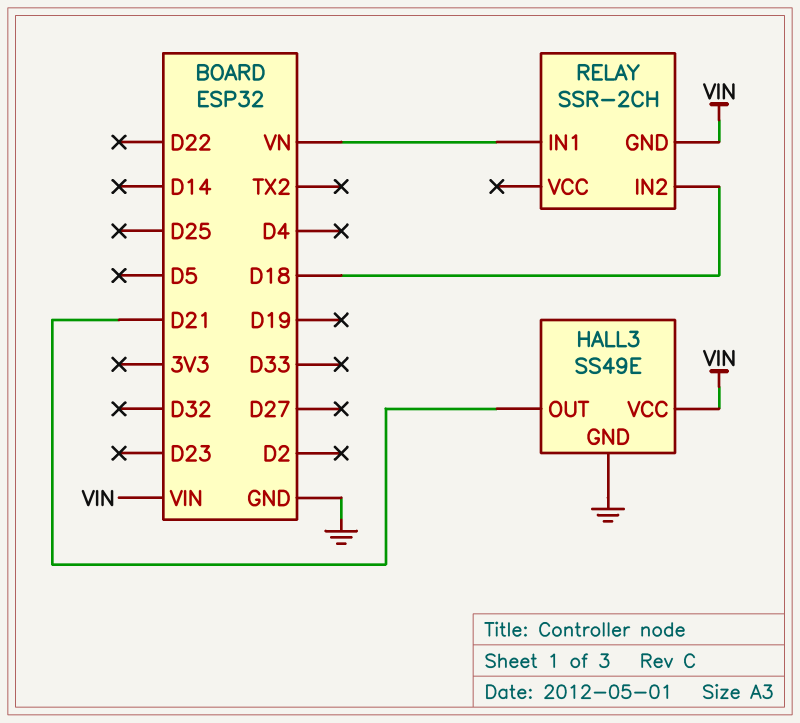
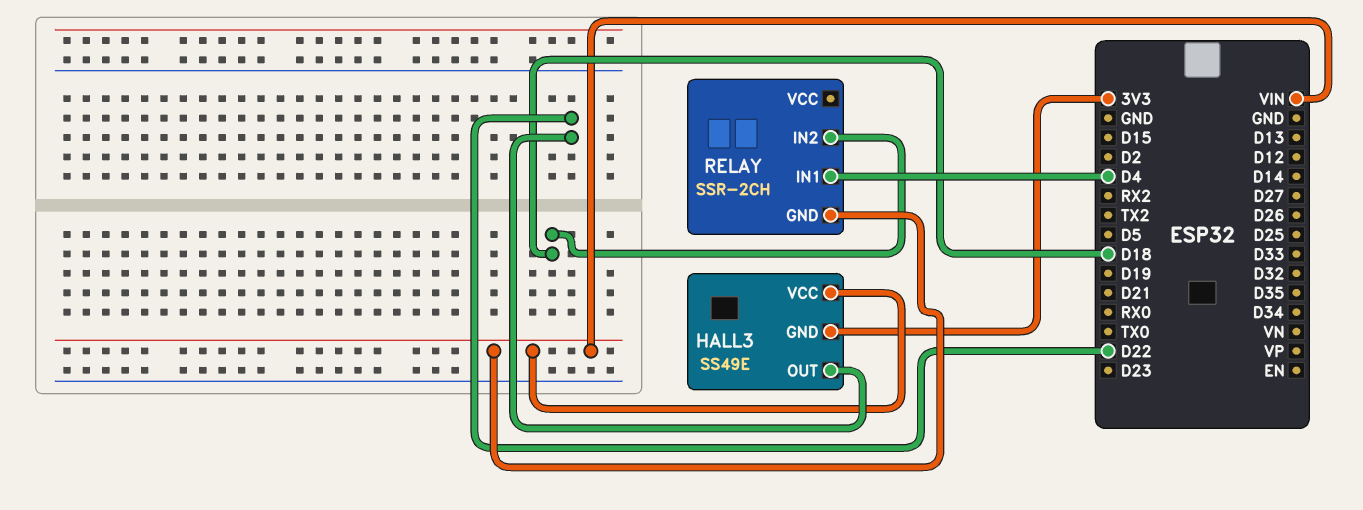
HALL3 pin GND: GND -> 3V3
HALL3 pin OUT: D21 -> D22
RELAY pin IN1: VN -> D4

